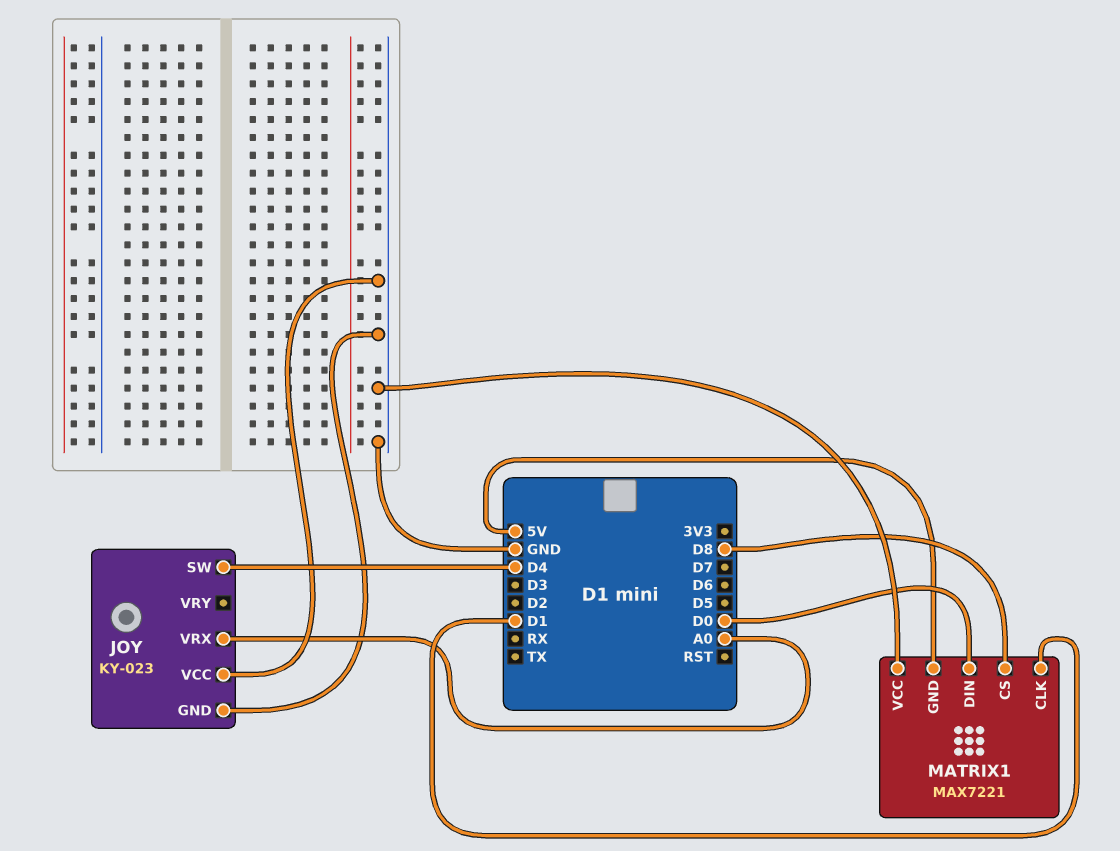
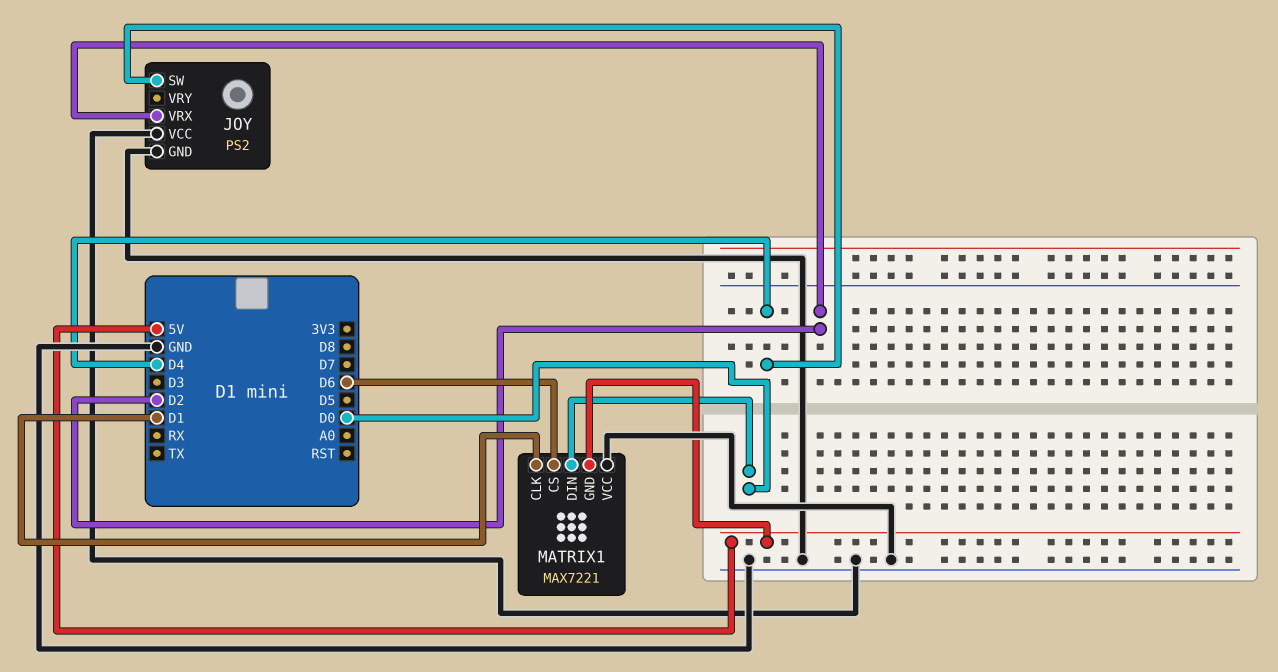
JOY: KY-023 -> PS2
JOY pin VRX: A0 -> D2
MATRIX1 pin CS: D8 -> D6

